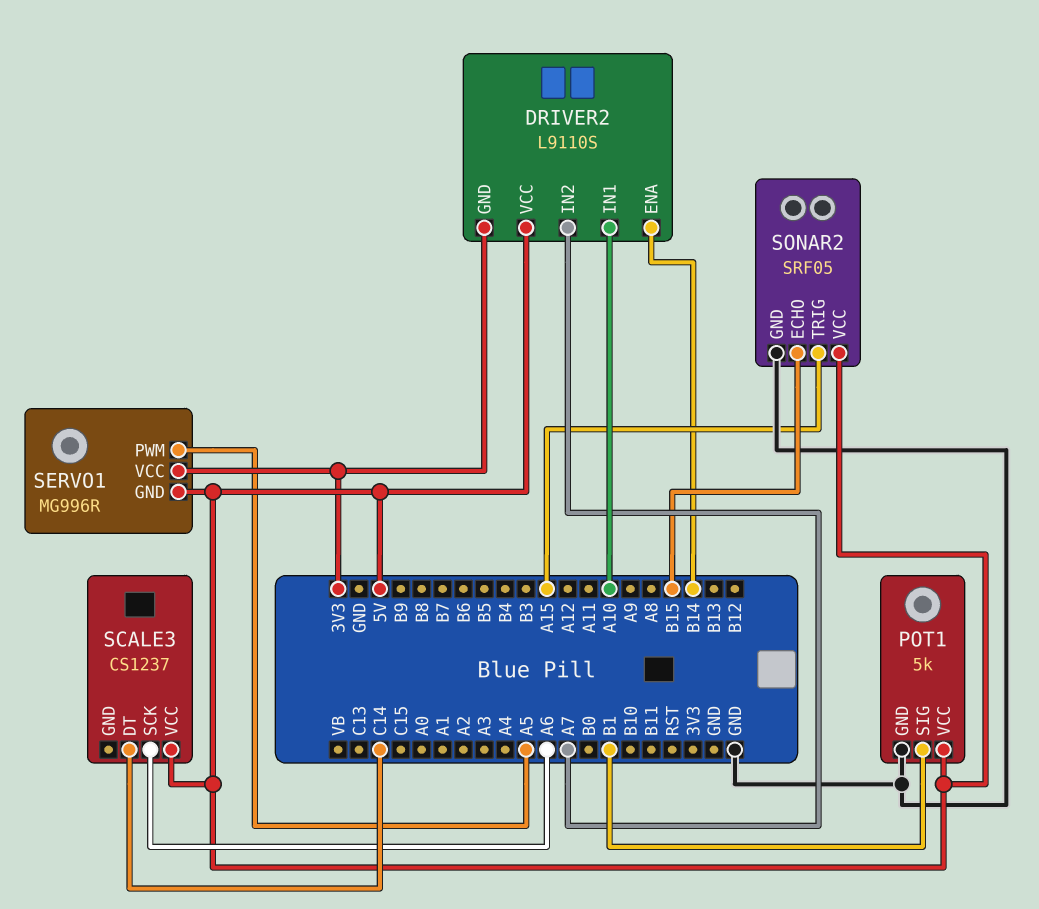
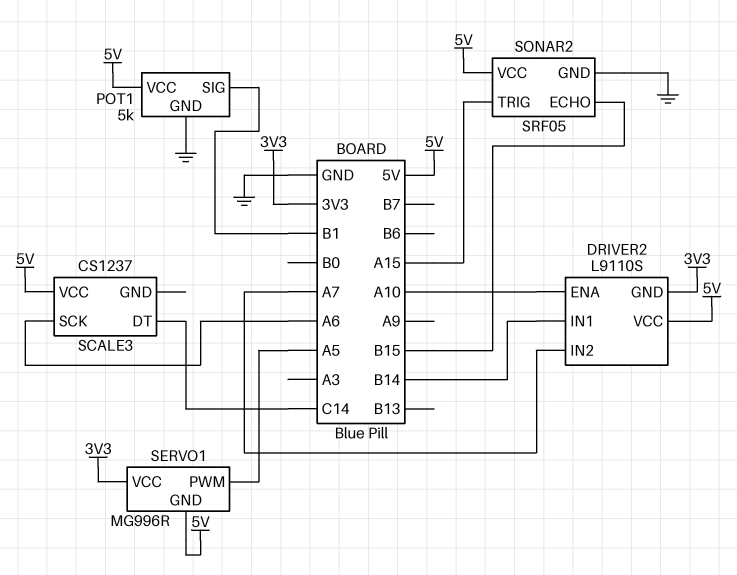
DRIVER2 pin ENA: B14 -> A10
DRIVER2 pin IN1: A10 -> B14

